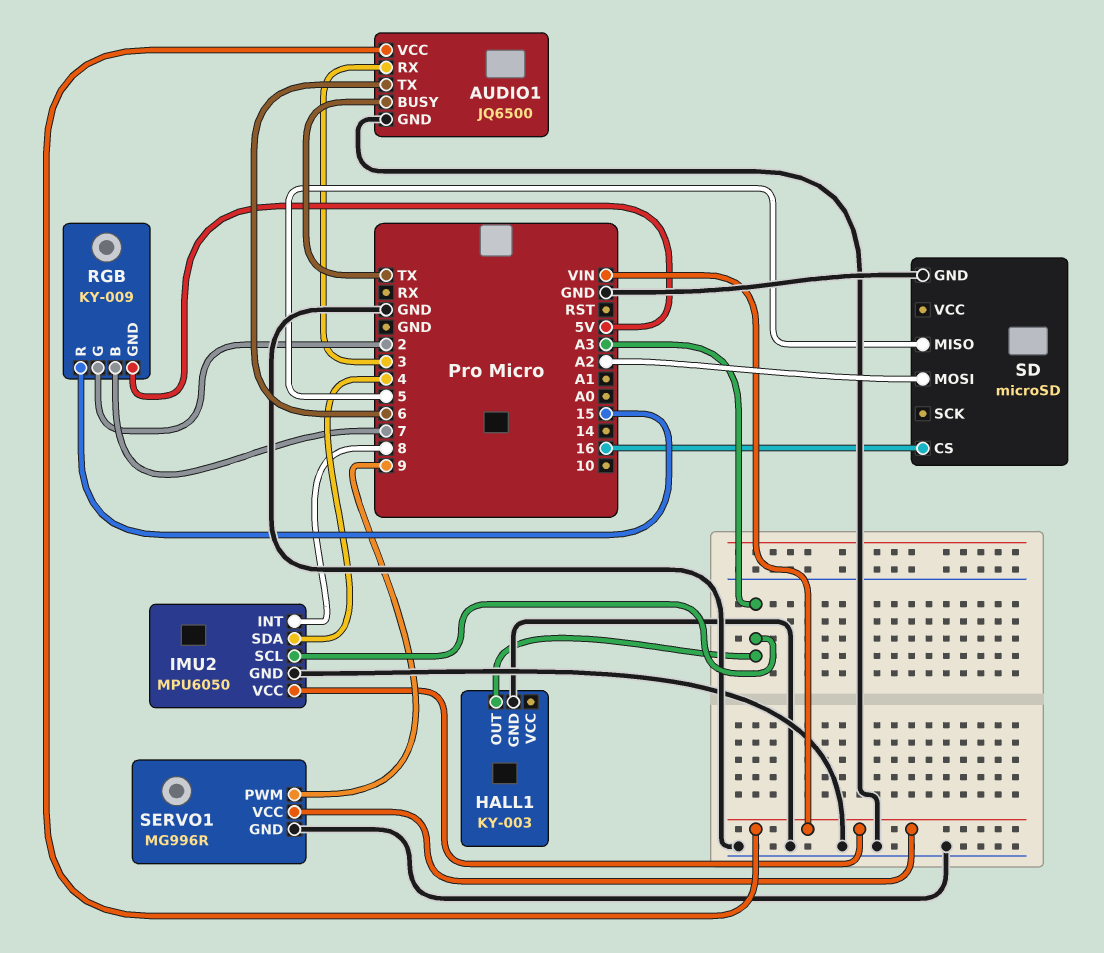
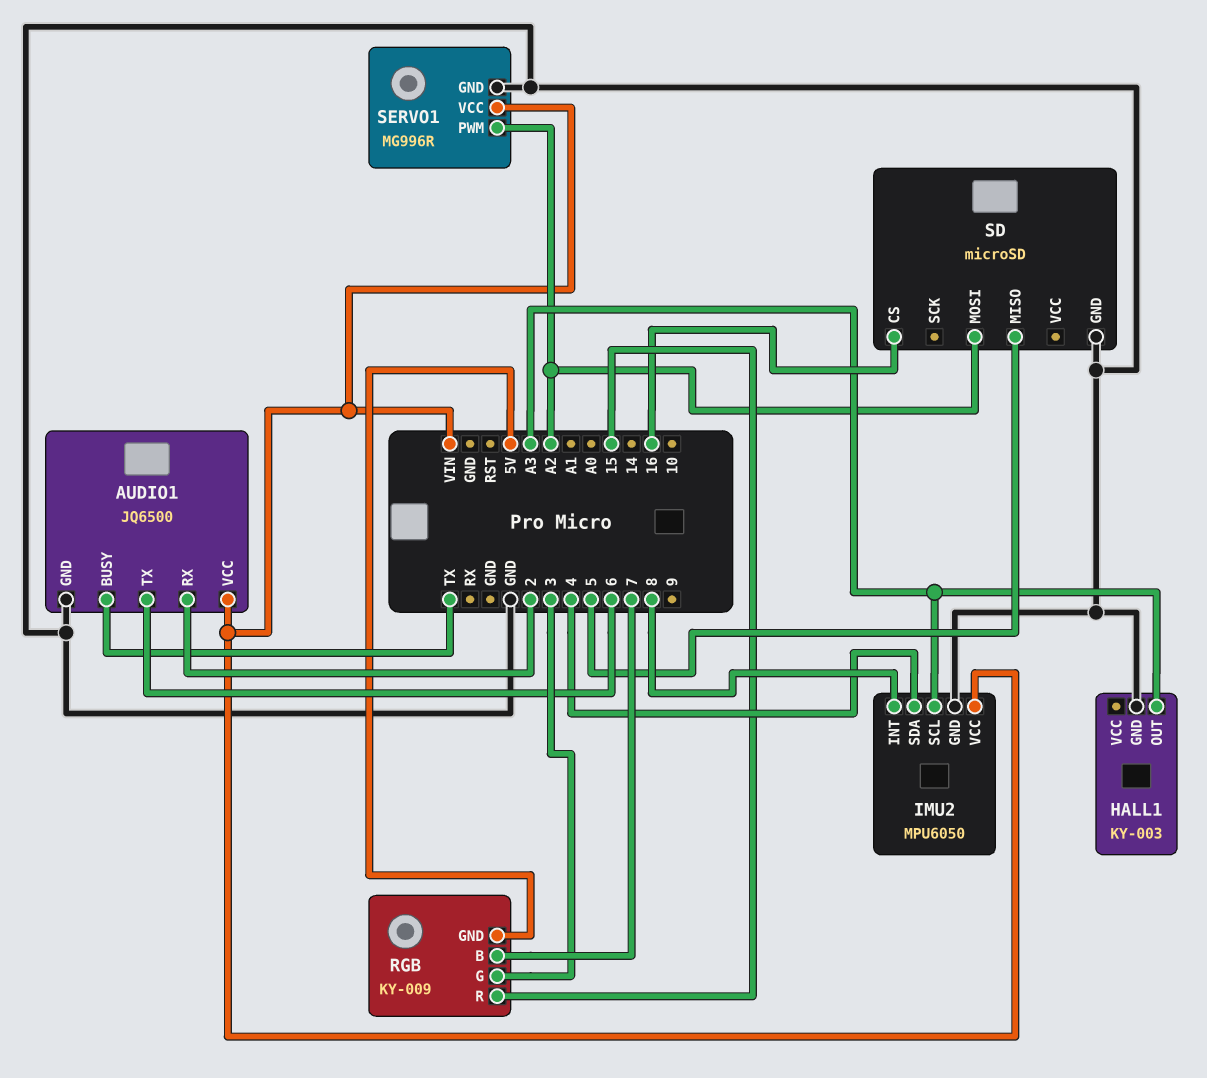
AUDIO1 pin RX: 3 -> 2
RGB pin G: 2 -> 3
SERVO1 pin PWM: 9 -> A2

